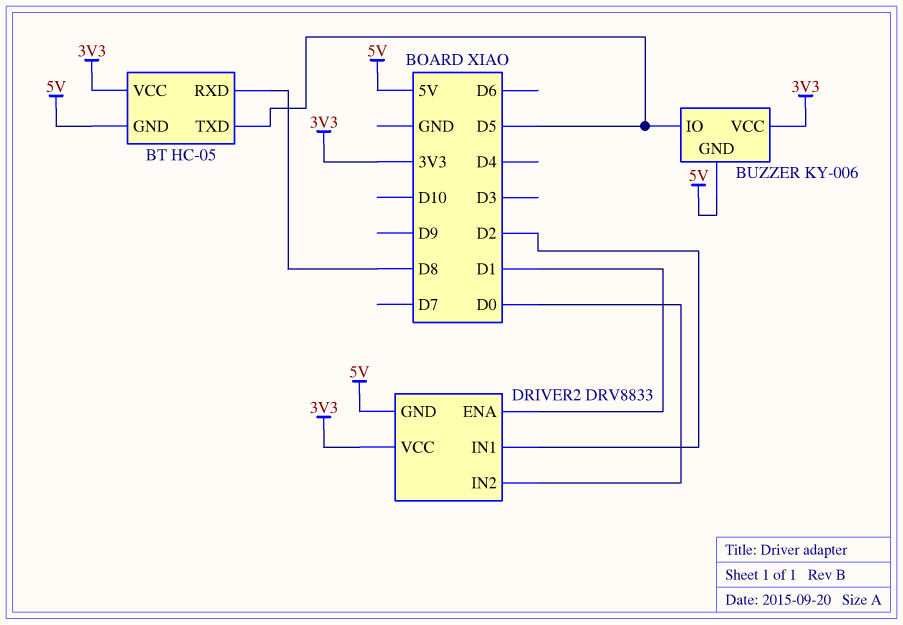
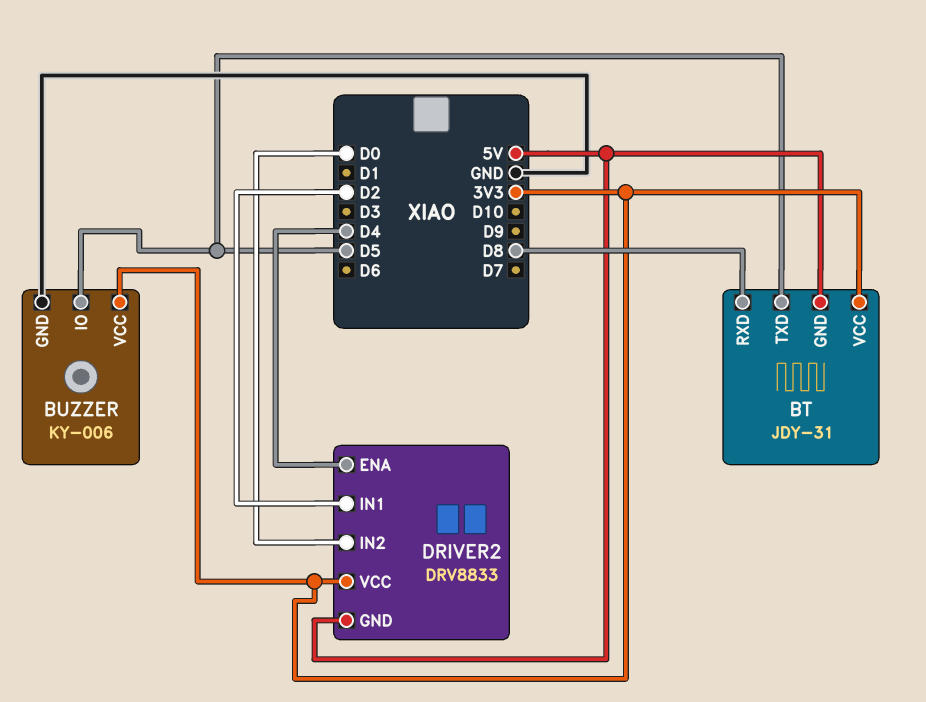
BT: HC-05 -> JDY-31
BUZZER pin GND: 5V -> GND
DRIVER2 pin ENA: D1 -> D4

